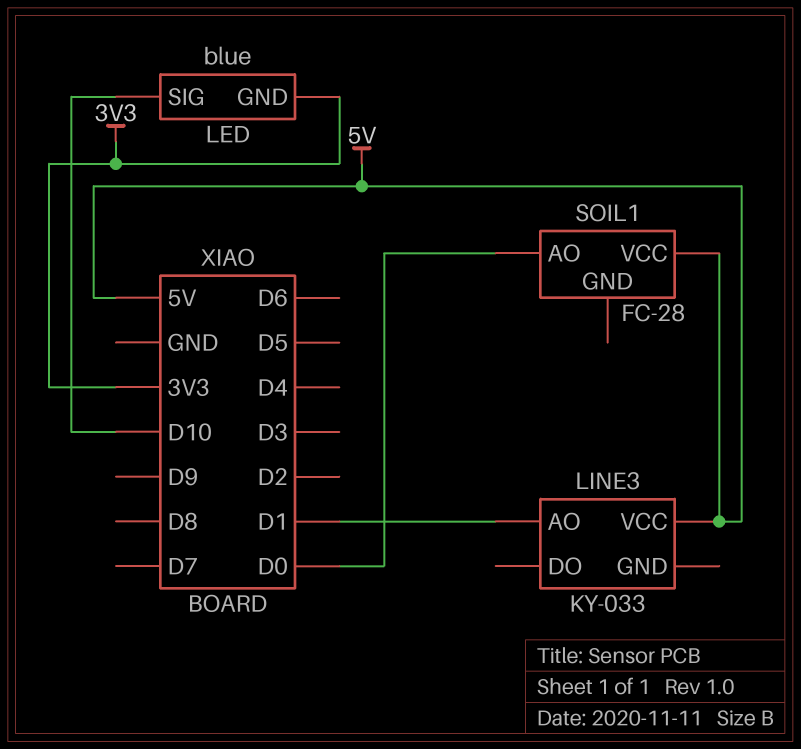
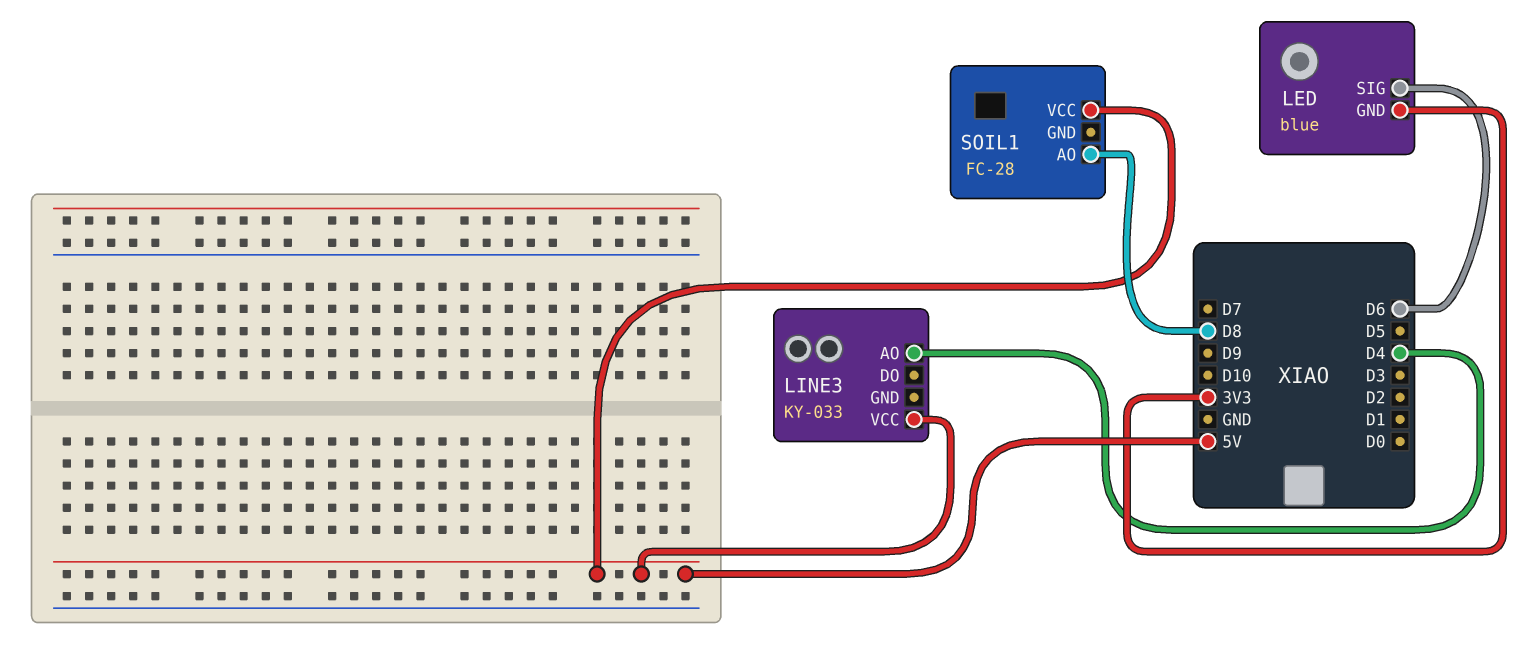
LED pin SIG: D10 -> D6
LINE3 pin AO: D1 -> D4
SOIL1 pin AO: D0 -> D8

